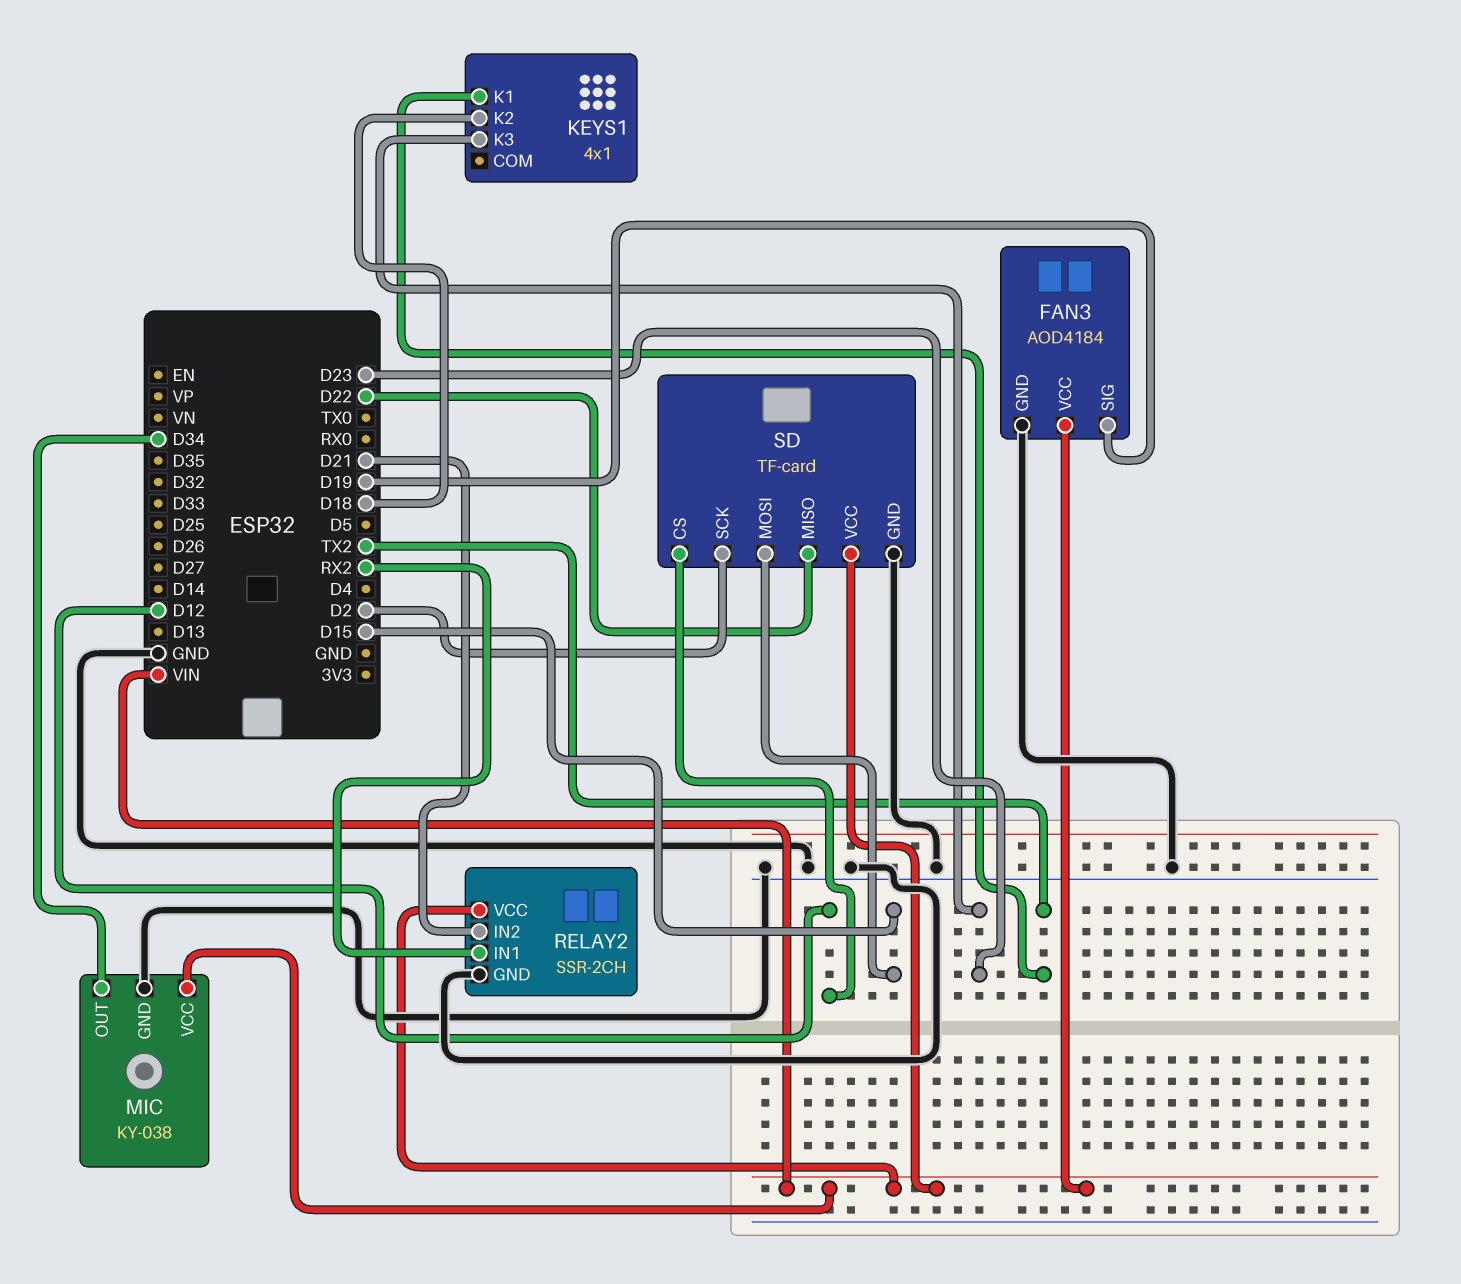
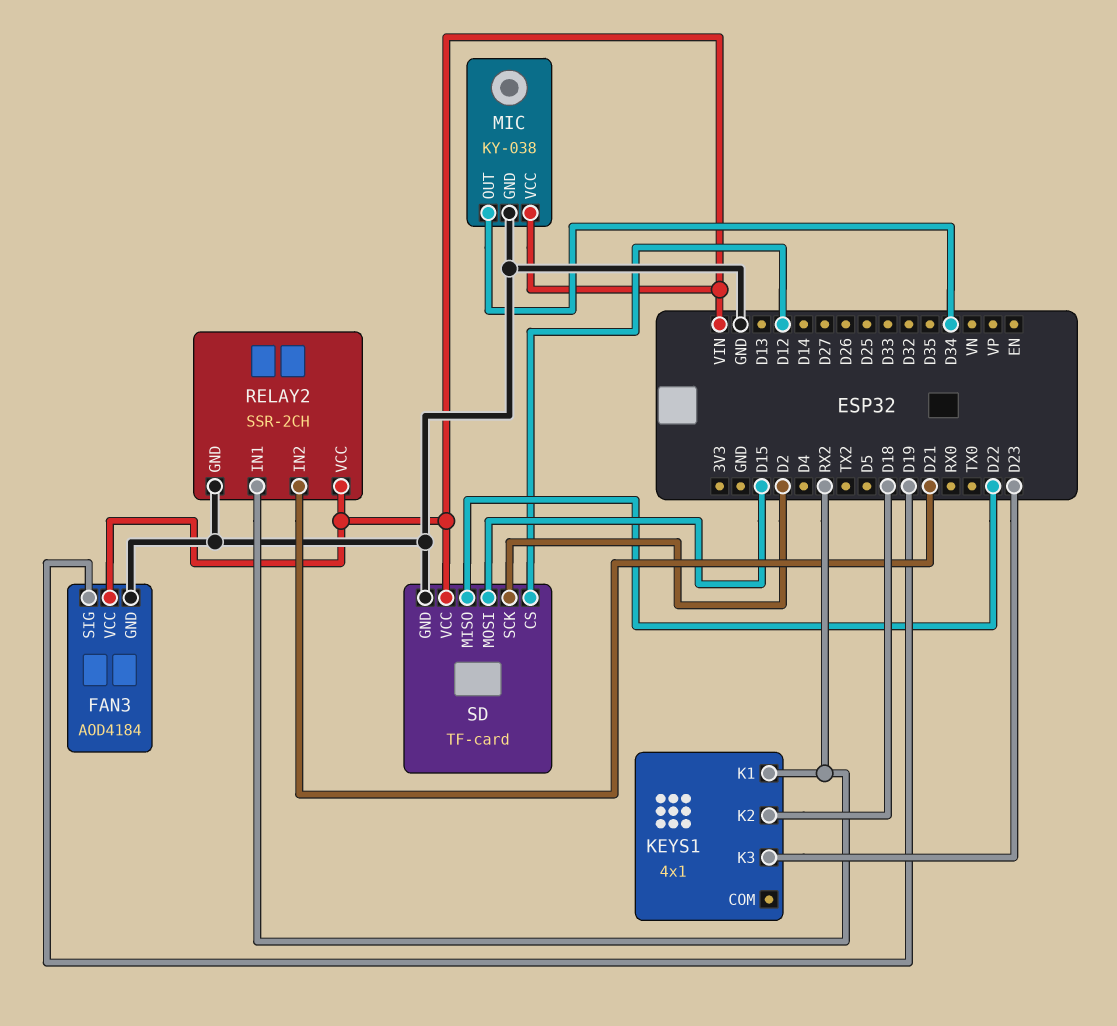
KEYS1 pin K1: TX2 -> RX2

